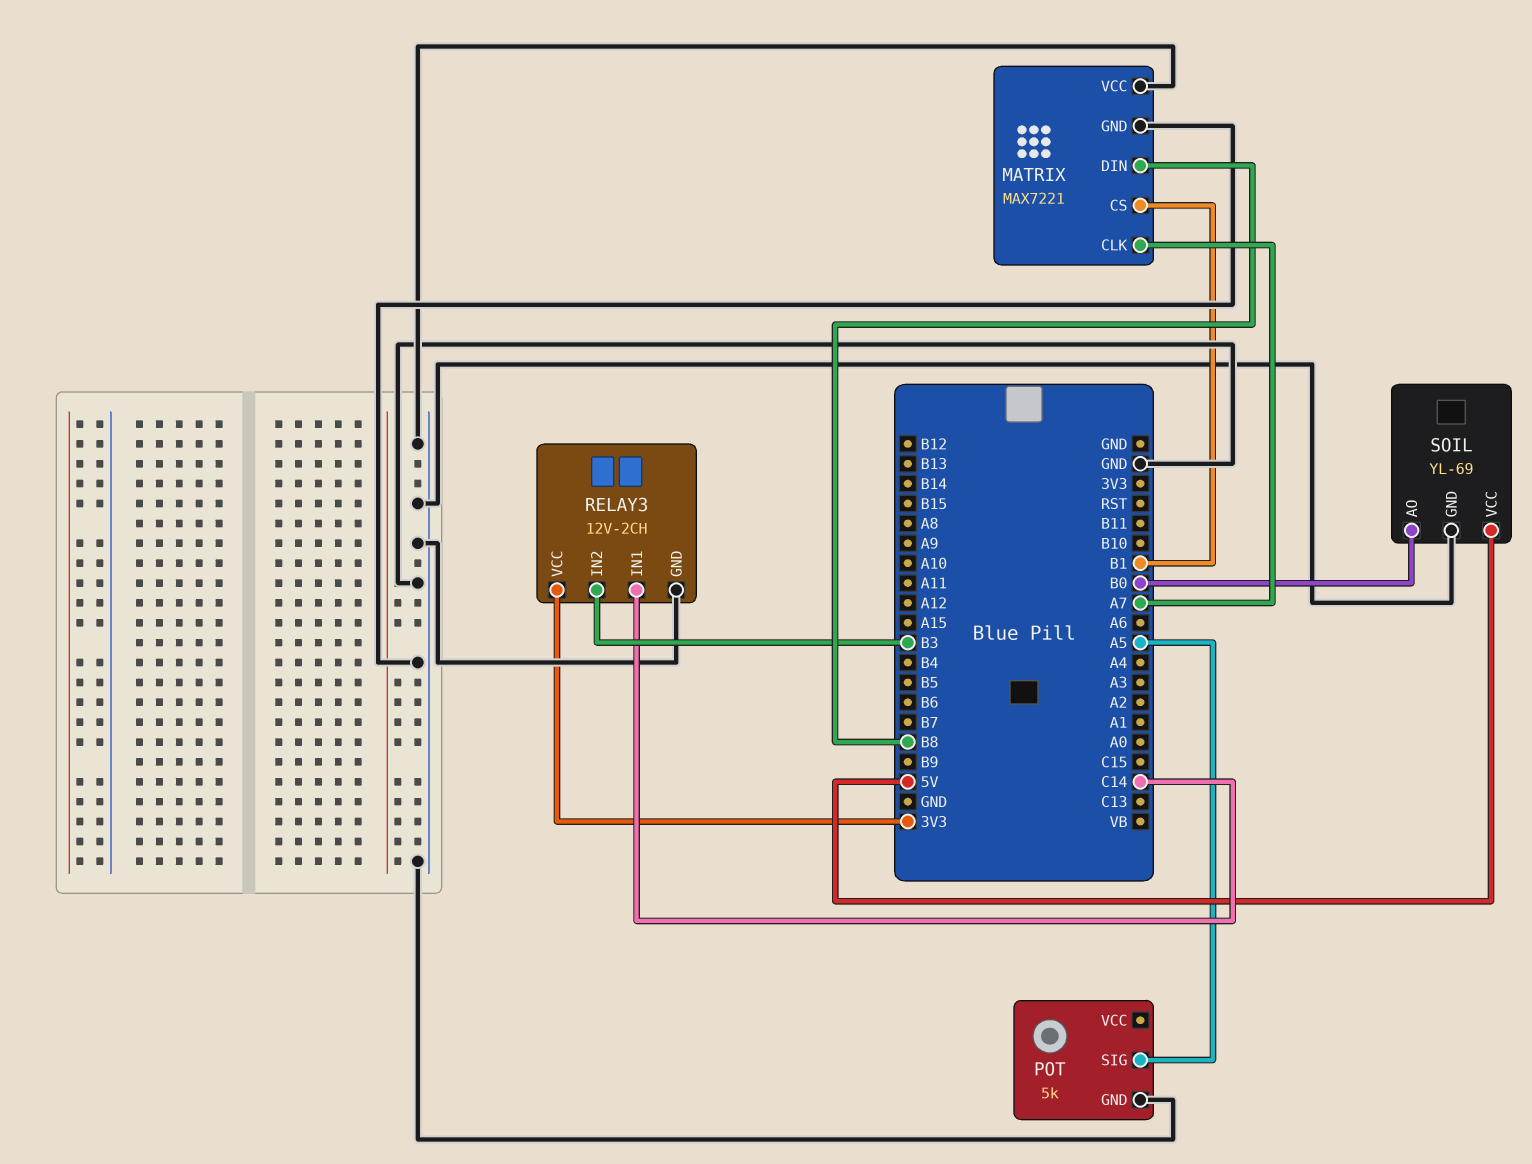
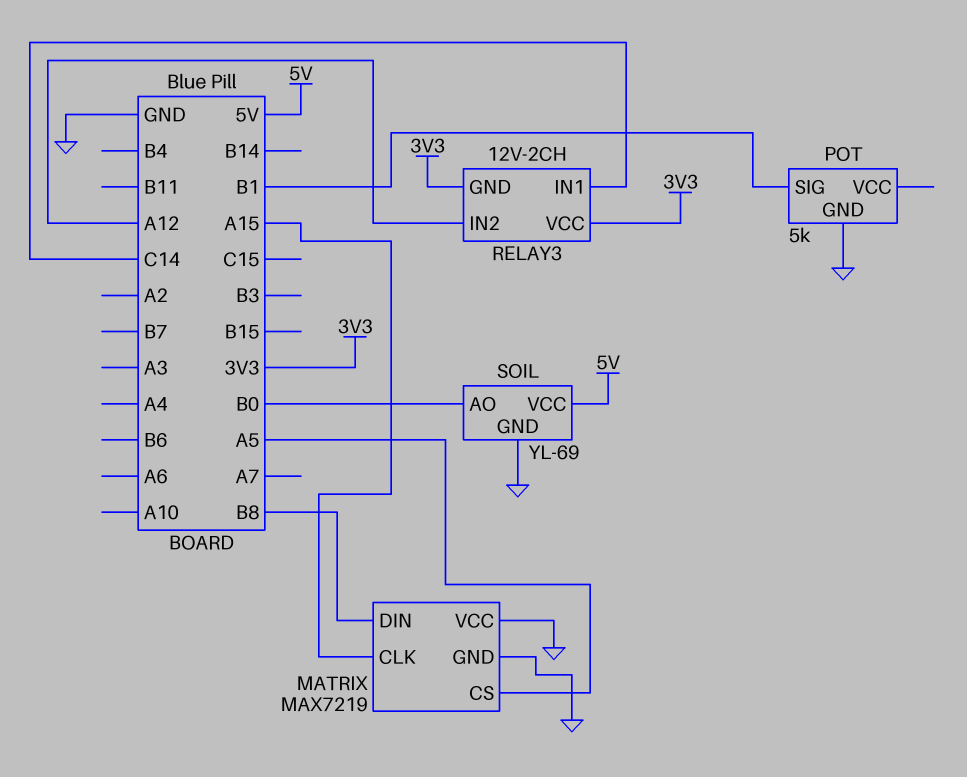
MATRIX: MAX7221 -> MAX7219
MATRIX pin CLK: A7 -> A15
MATRIX pin CS: B1 -> A5
POT pin SIG: A5 -> B1
RELAY3 pin GND: GND -> 3V3
RELAY3 pin IN2: B3 -> A12

